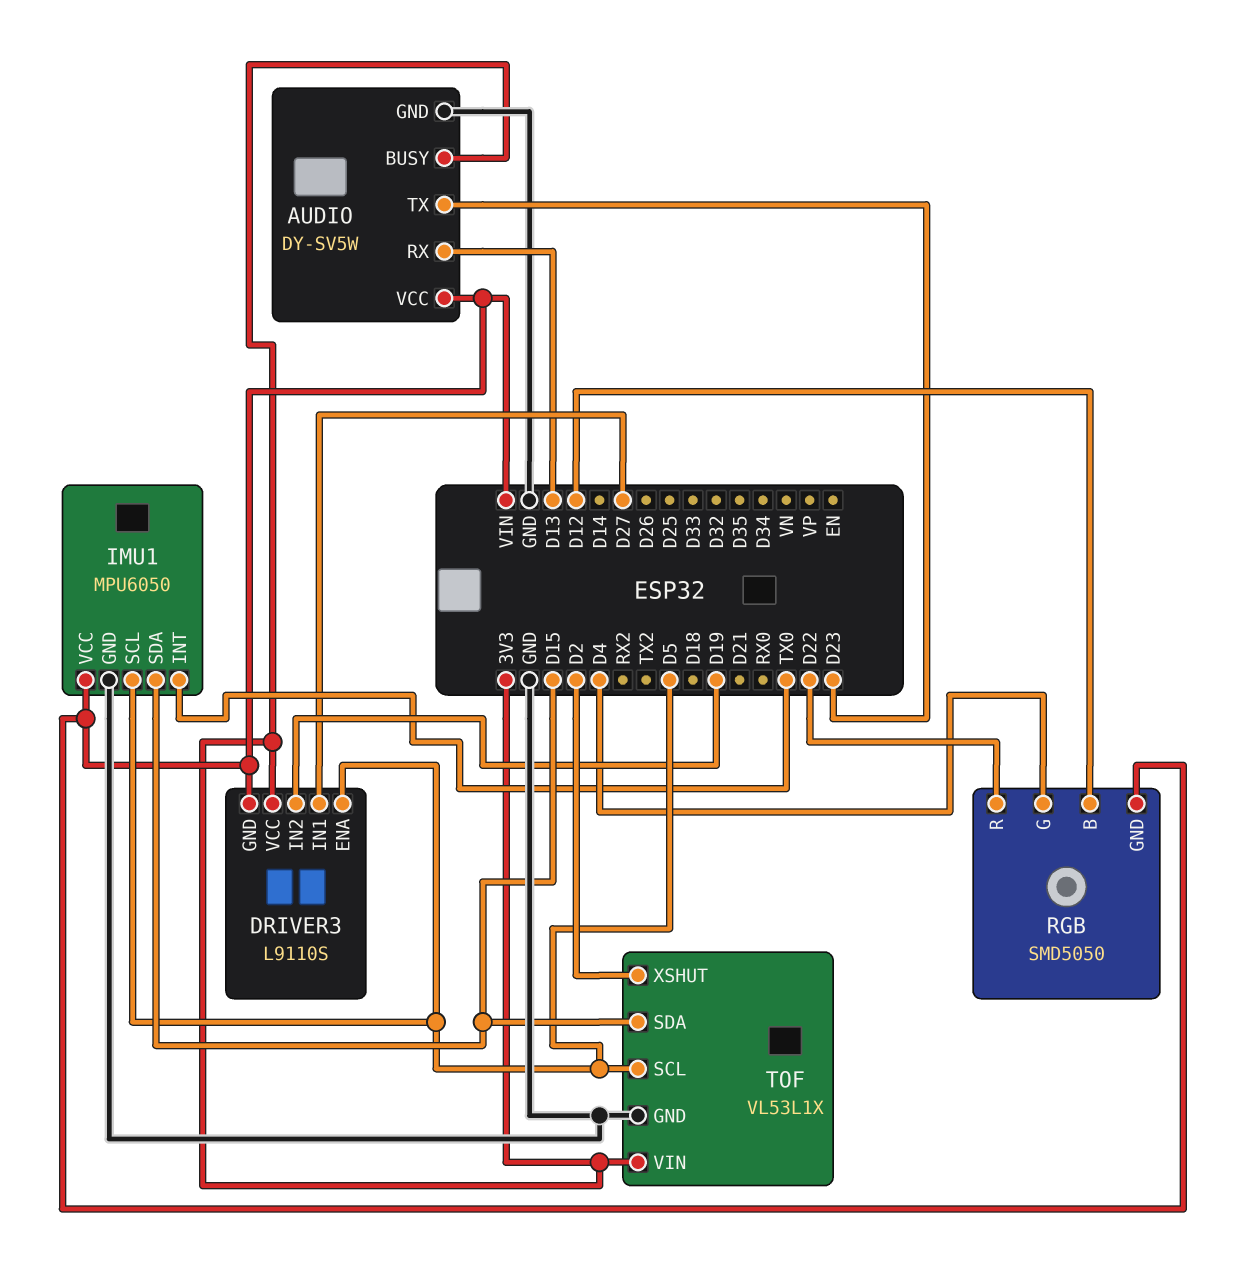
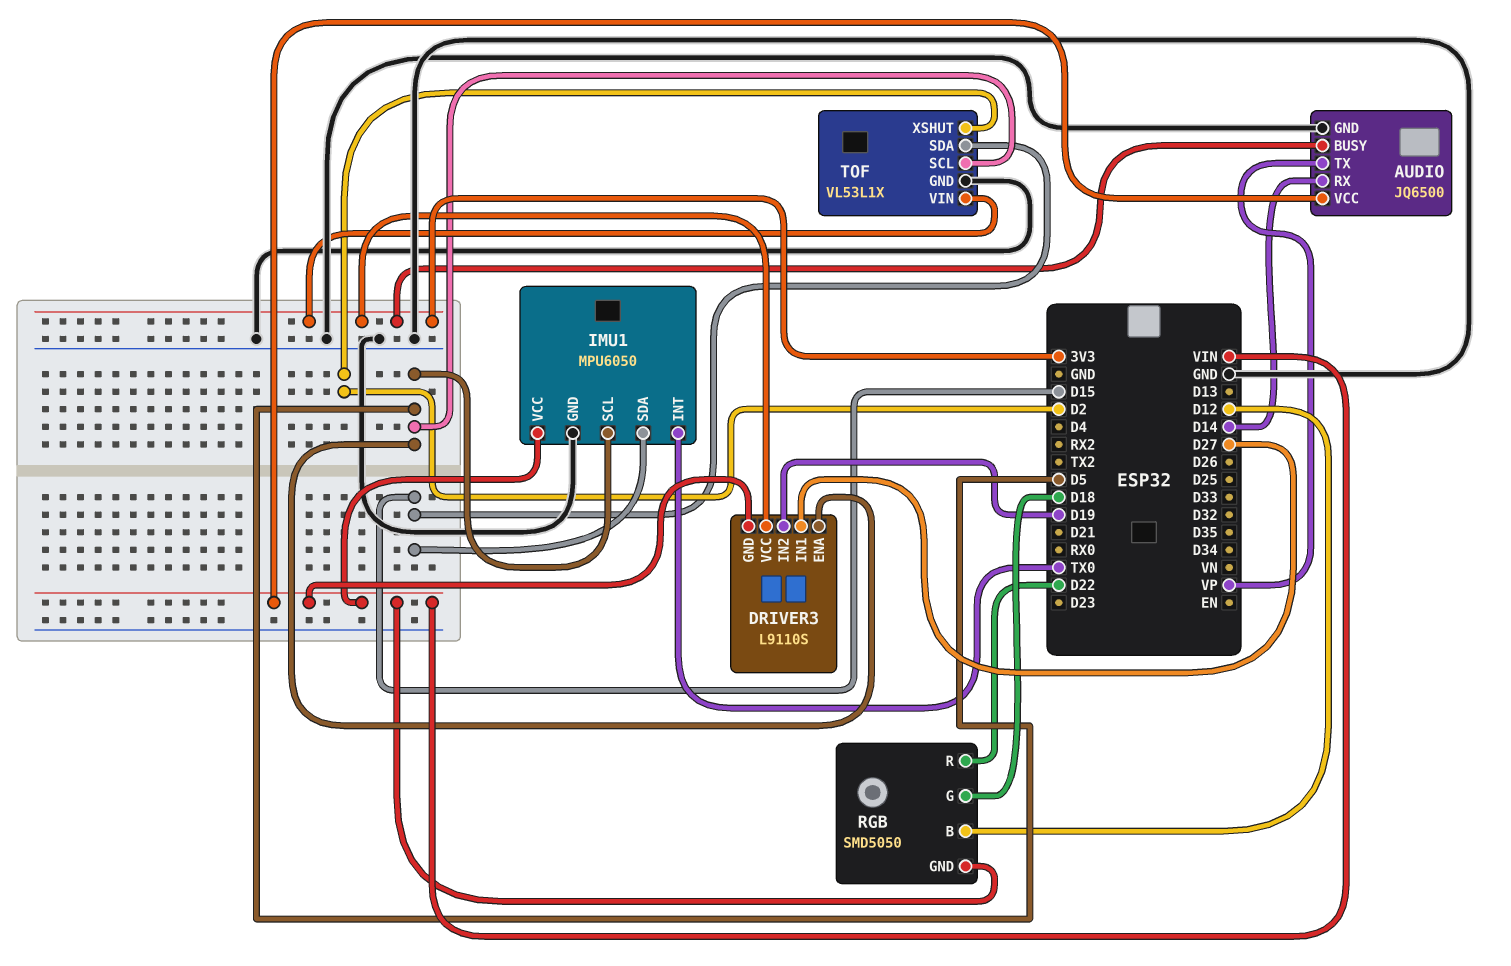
AUDIO: DY-SV5W -> JQ6500
AUDIO pin RX: D13 -> D14
AUDIO pin TX: D23 -> VP
RGB pin G: D4 -> D18

